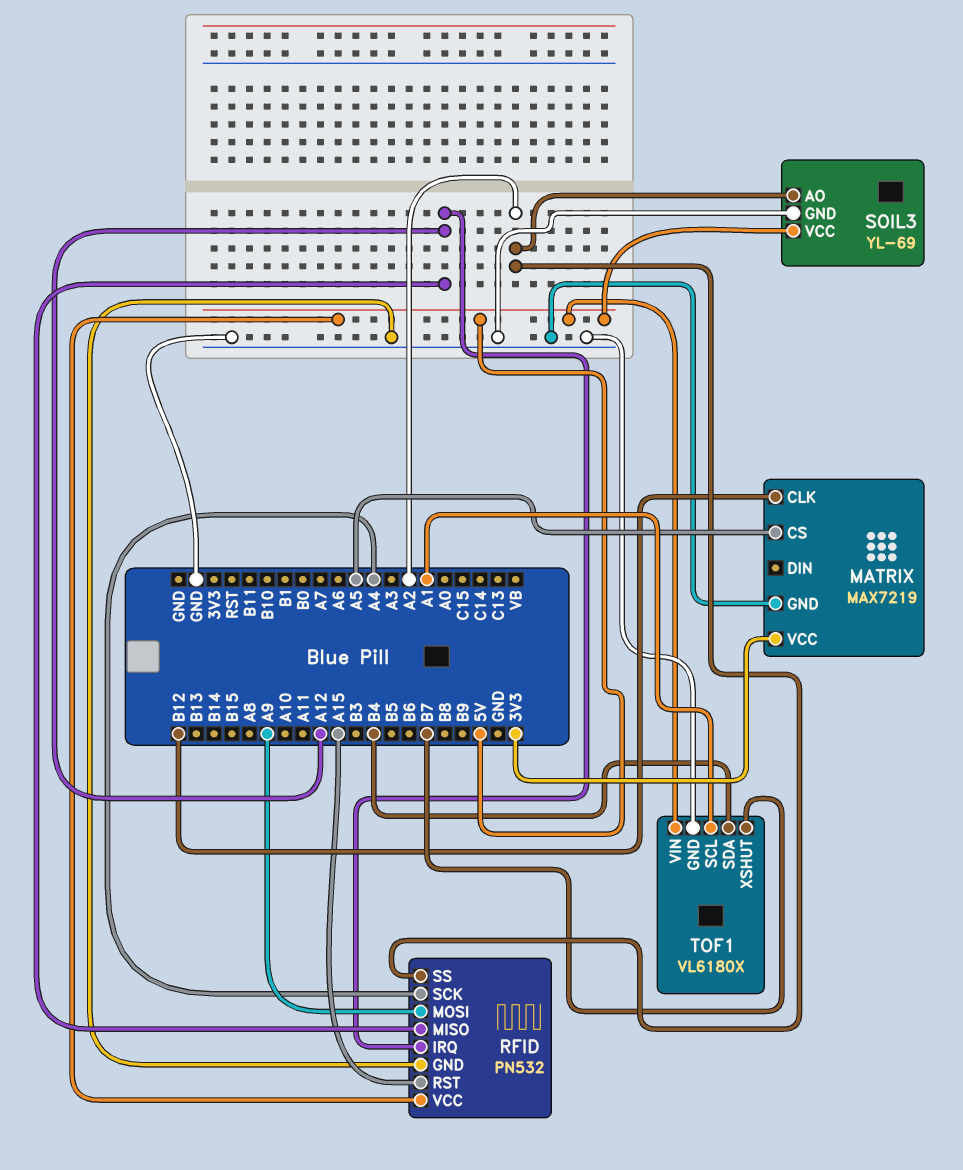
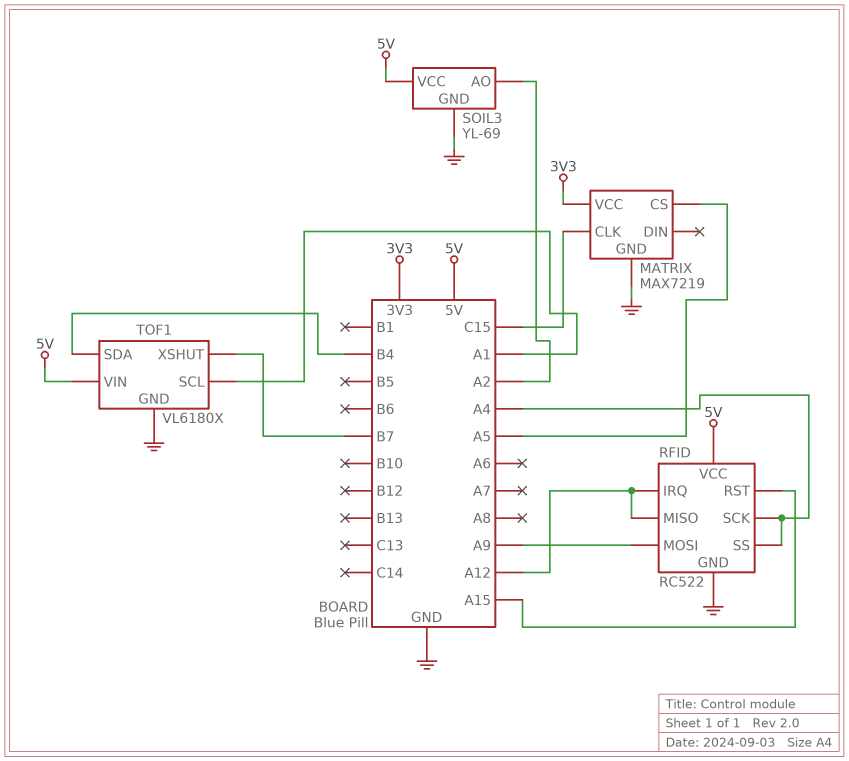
MATRIX pin CLK: B12 -> C15
RFID: PN532 -> RC522
RFID pin SS: A2 -> A4

